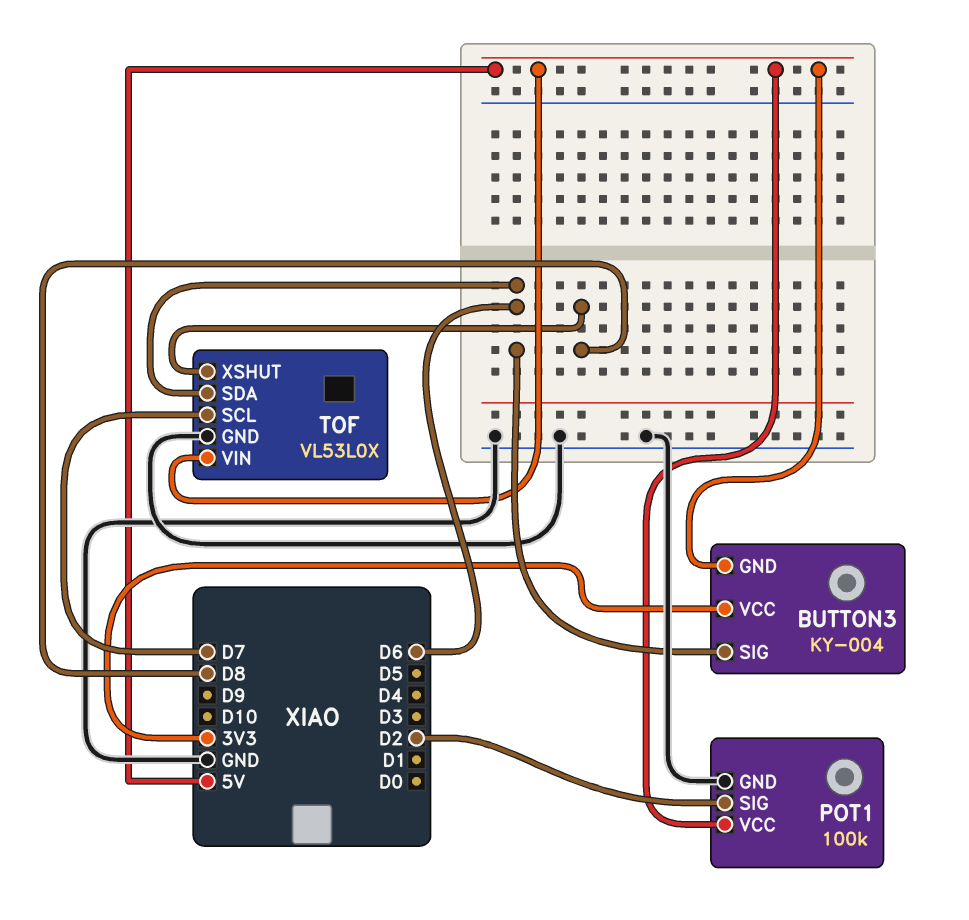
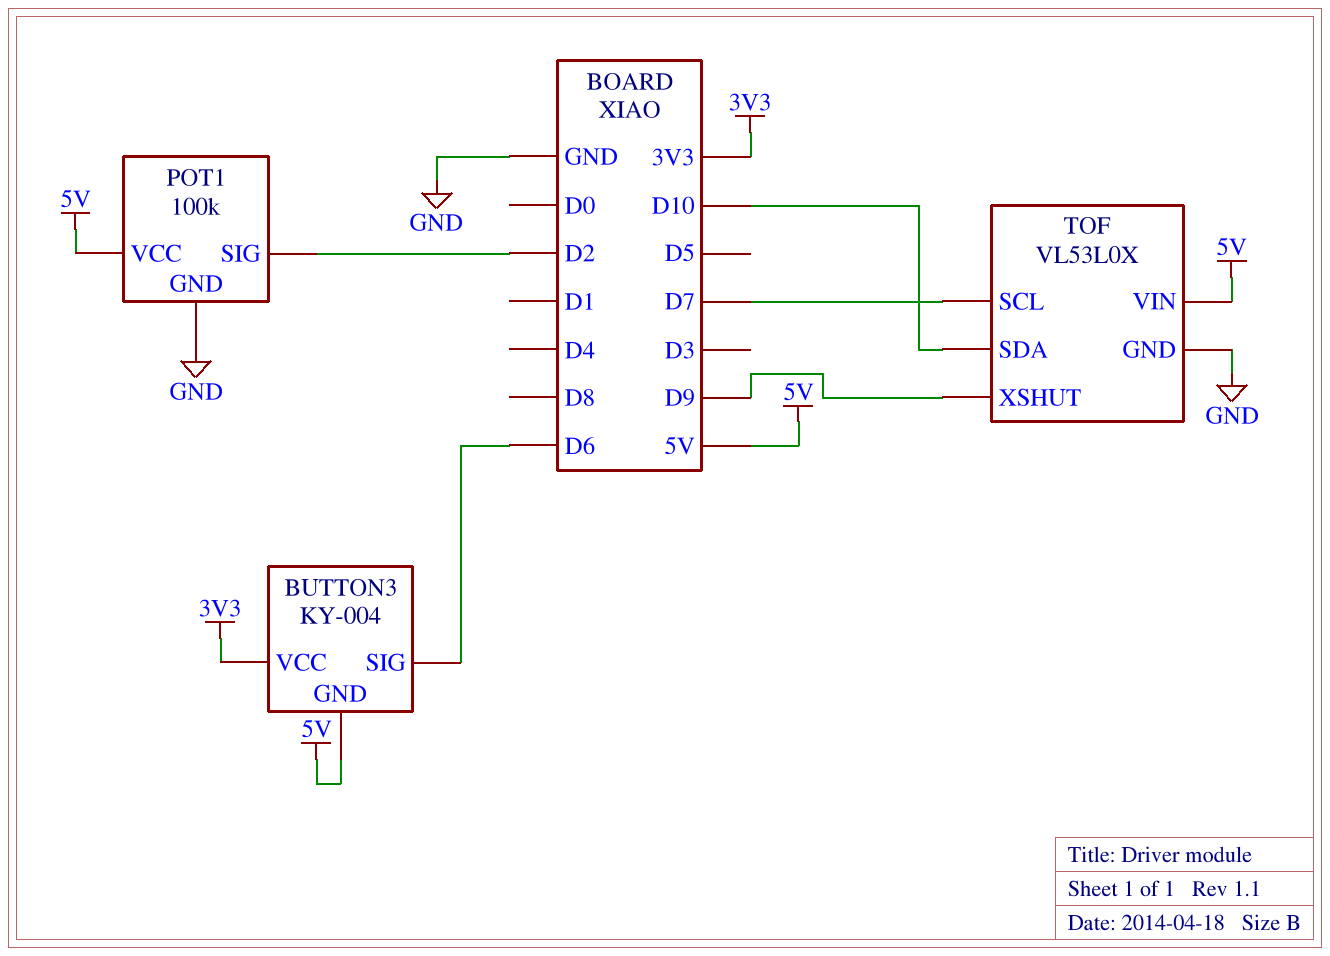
TOF pin SDA: D6 -> D10
TOF pin XSHUT: D8 -> D9

